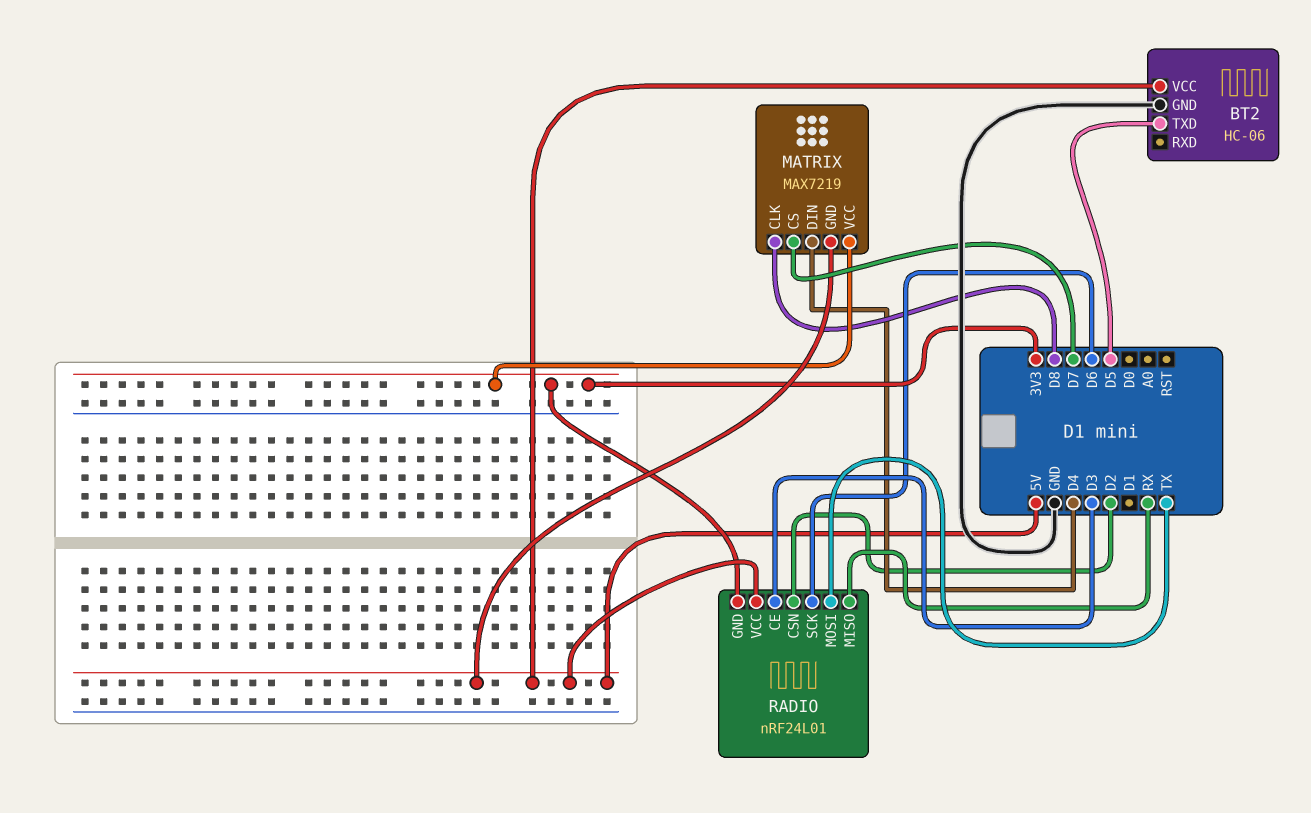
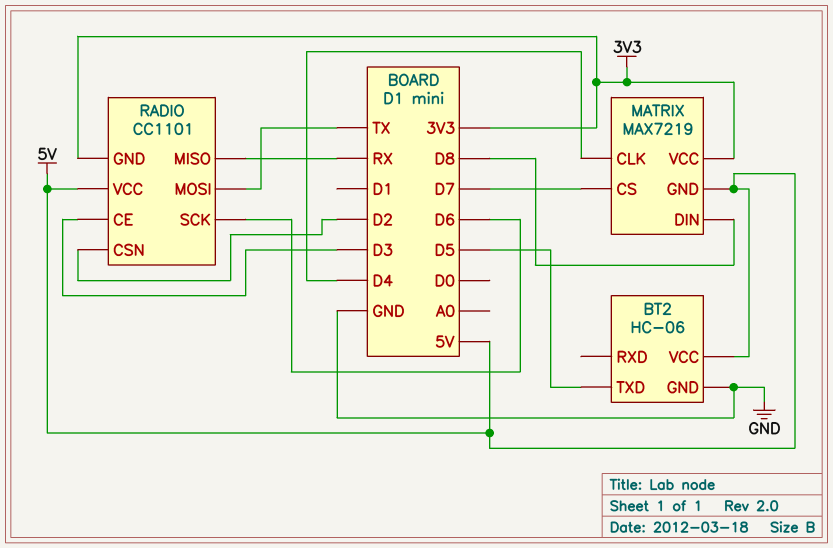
MATRIX pin CLK: D8 -> D4
MATRIX pin DIN: D4 -> D8
RADIO: nRF24L01 -> CC1101

